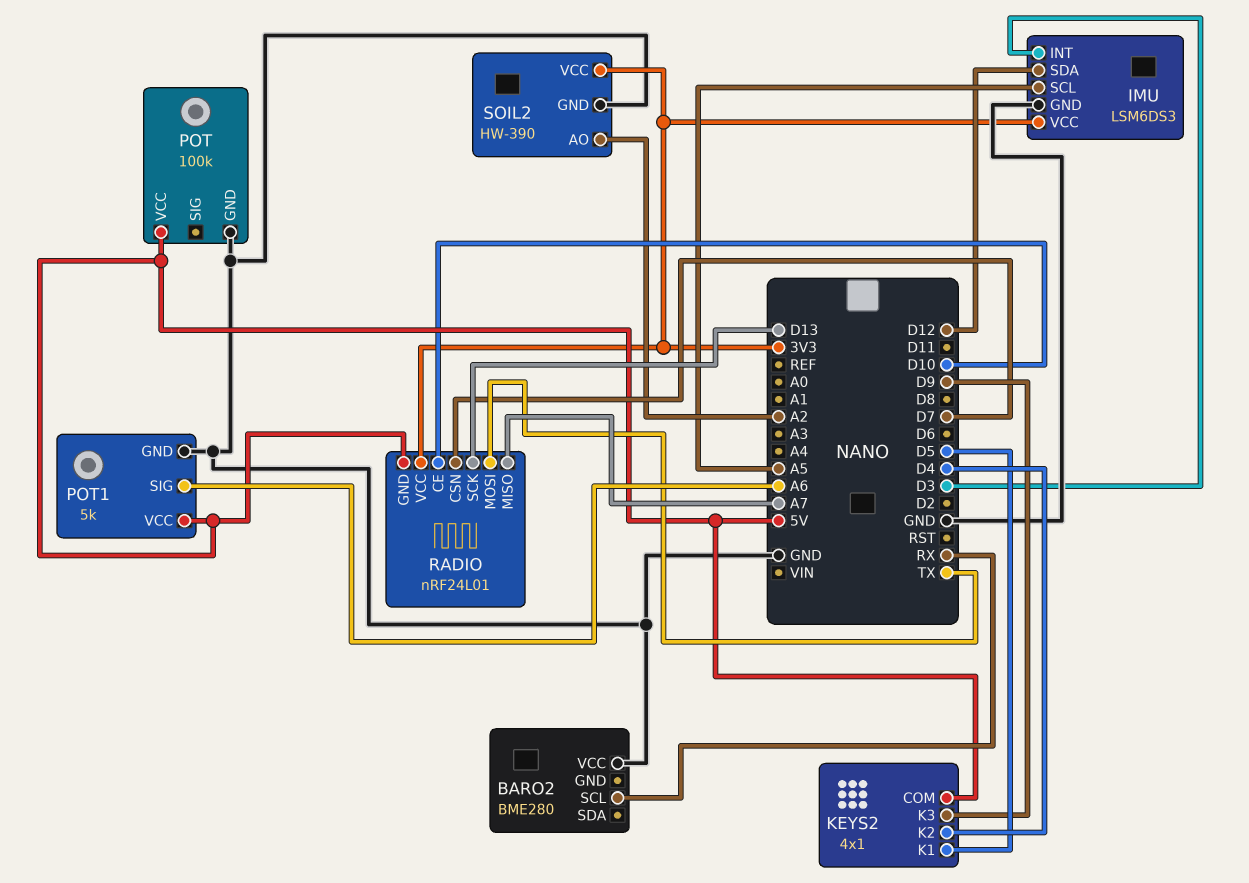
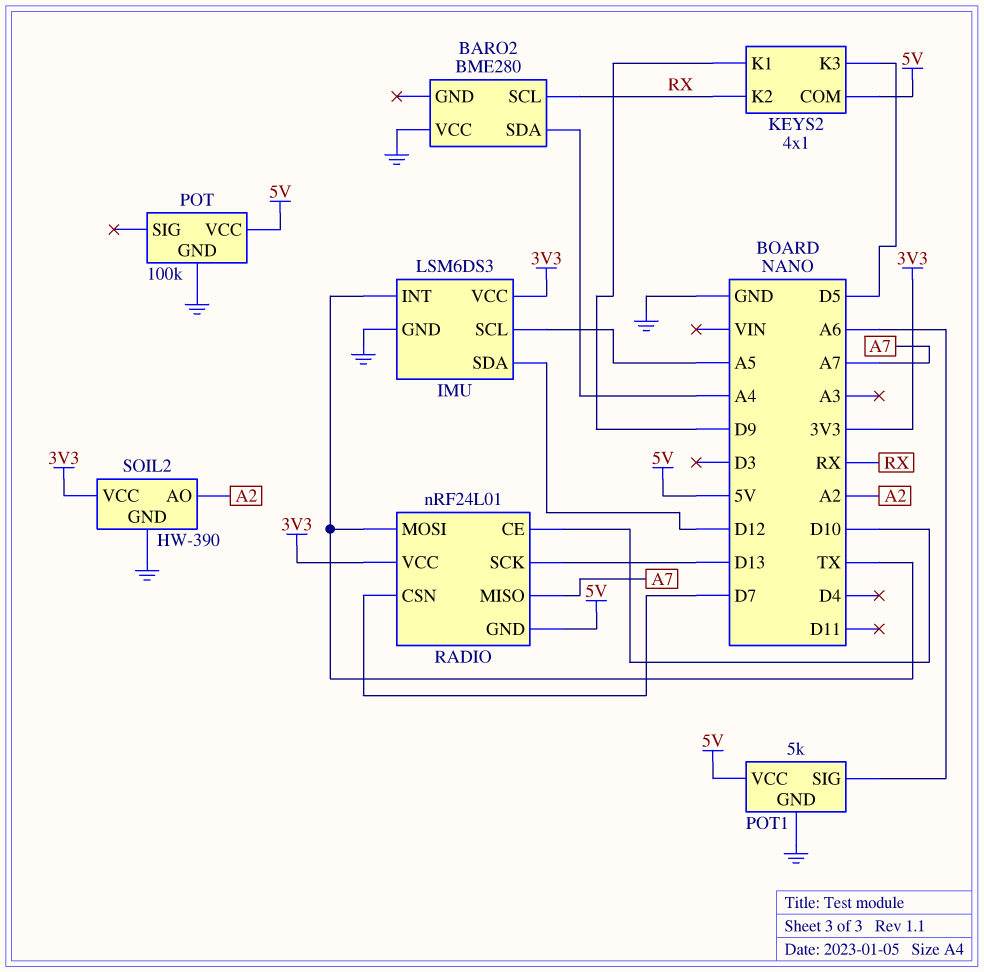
BARO2 pin SDA: none -> A4
IMU pin INT: D3 -> TX
KEYS2 pin K1: D5 -> D9
KEYS2 pin K2: D4 -> RX
KEYS2 pin K3: D9 -> D5

